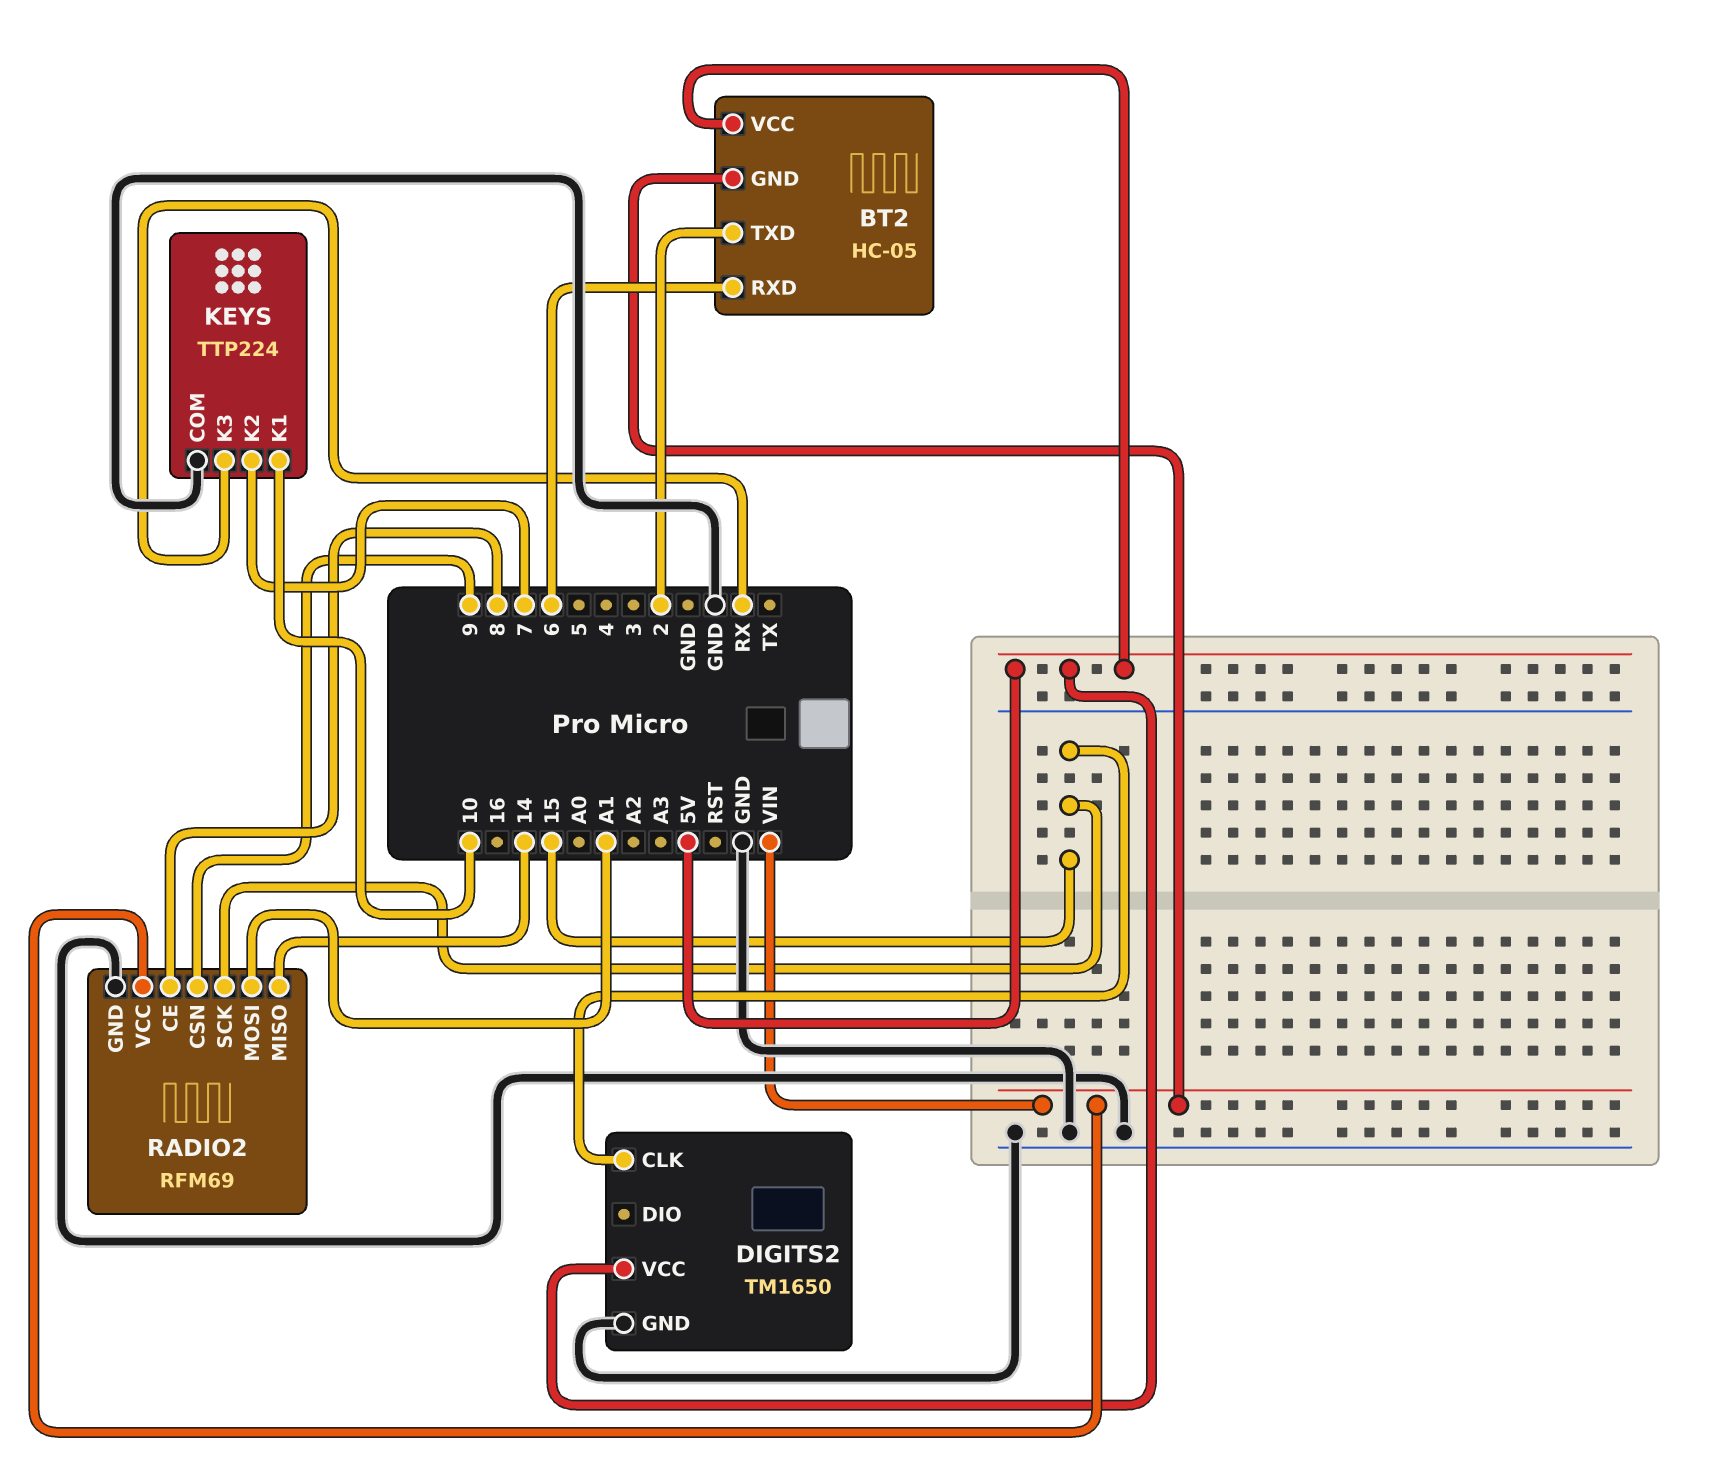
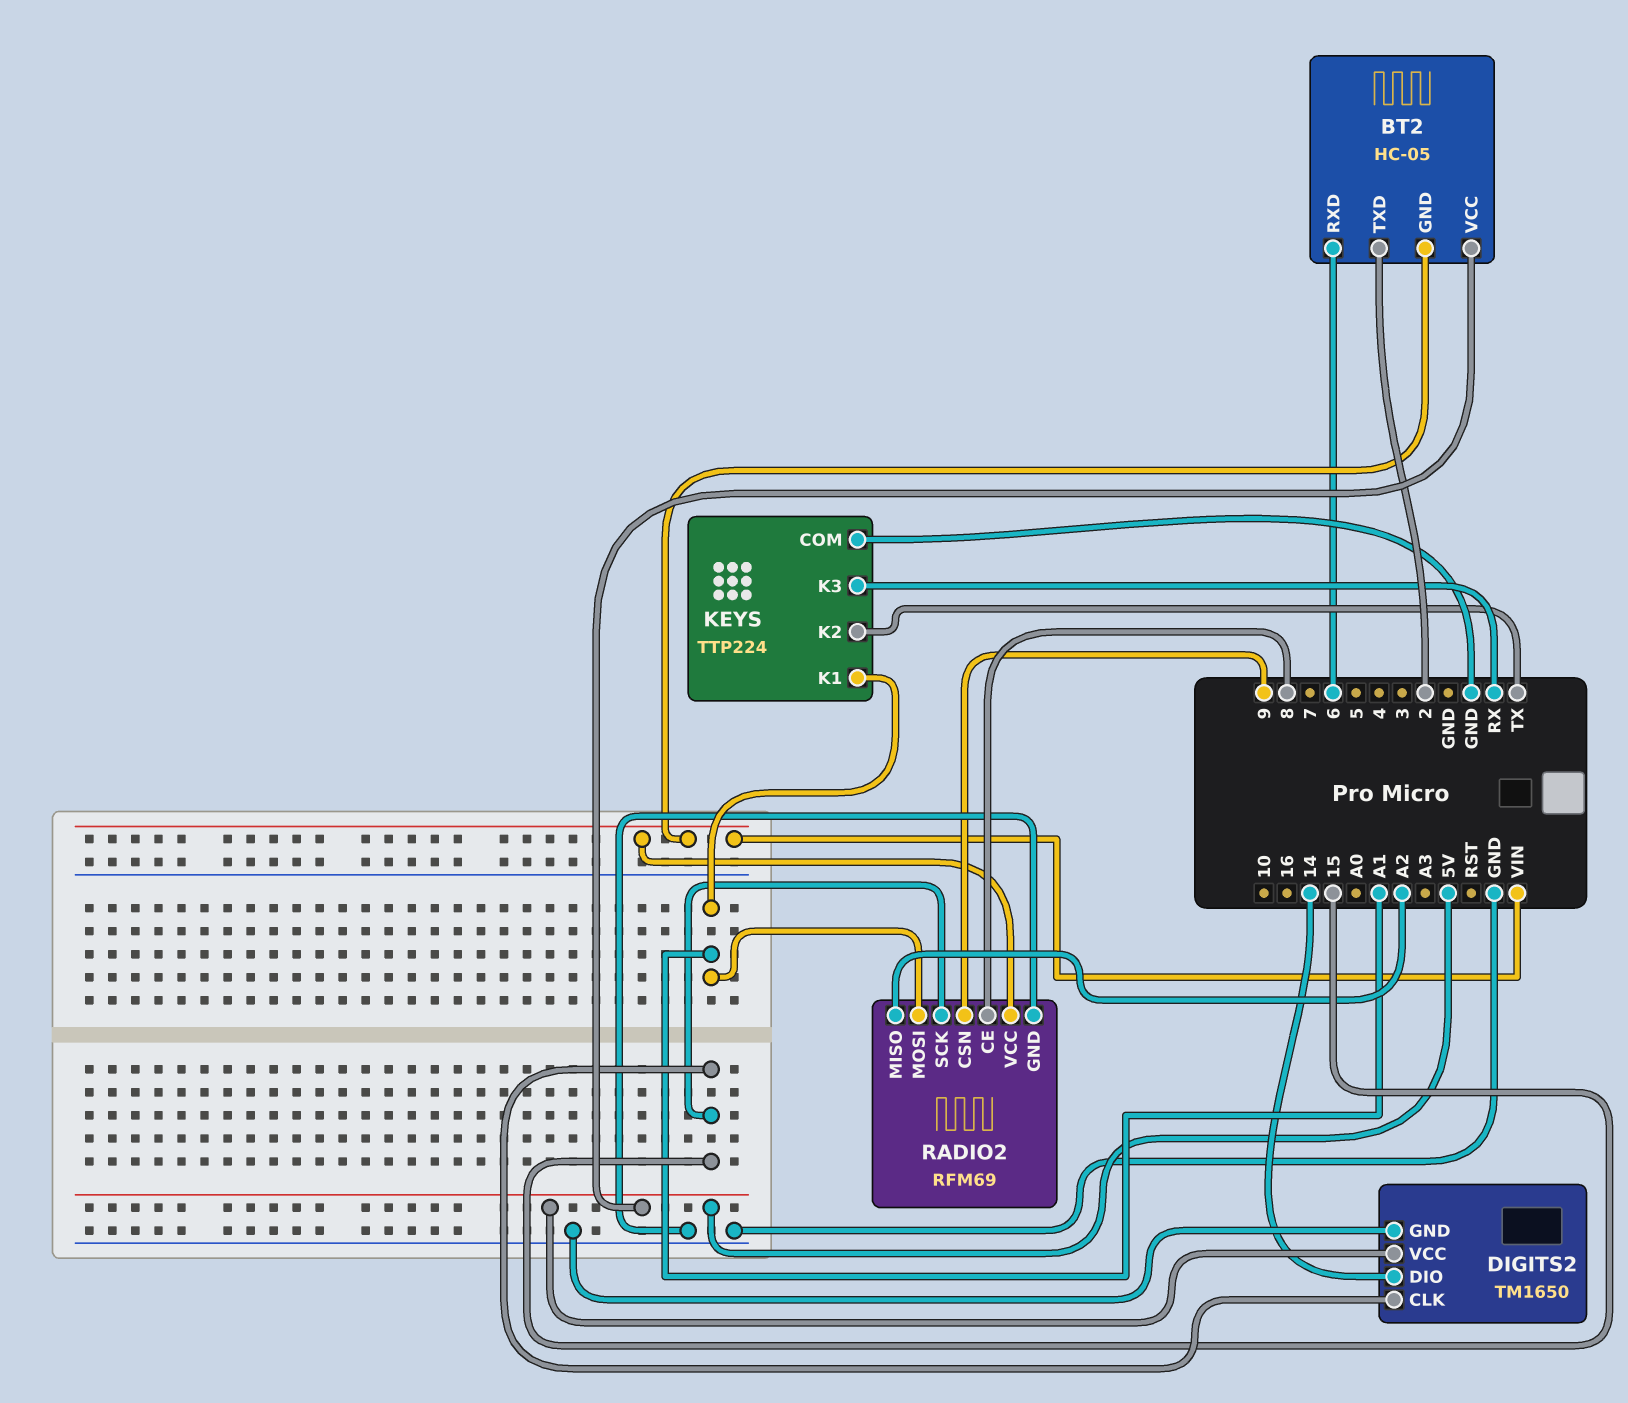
DIGITS2 pin DIO: none -> 14
KEYS pin K1: 10 -> A1
KEYS pin K2: 7 -> TX
RADIO2 pin MISO: 14 -> A2

